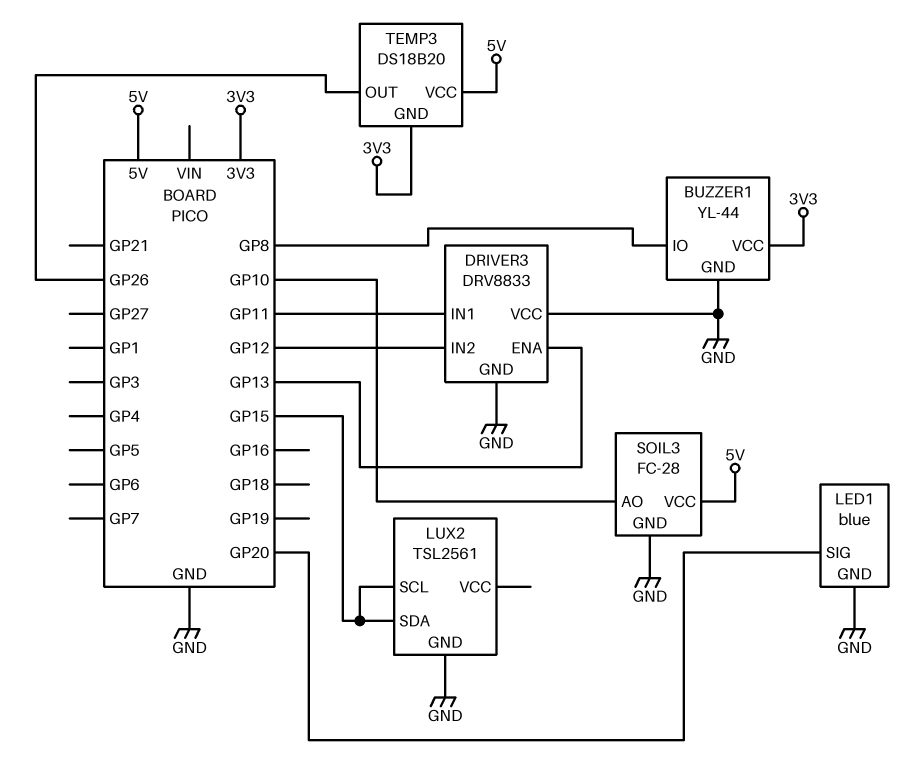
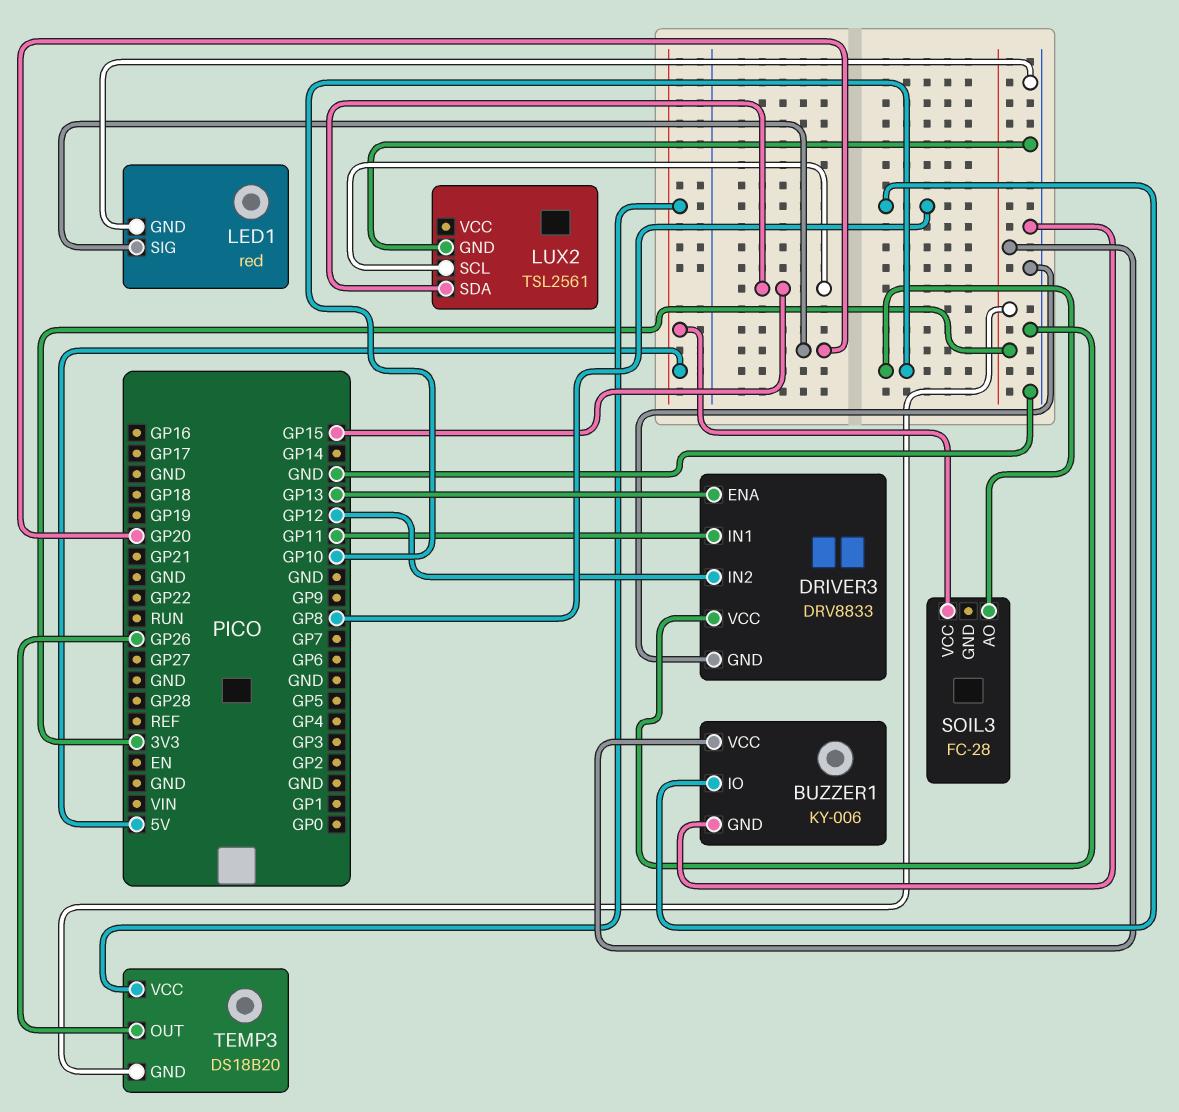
BUZZER1: YL-44 -> KY-006
LED1: blue -> red
SOIL3 pin GND: GND -> none

